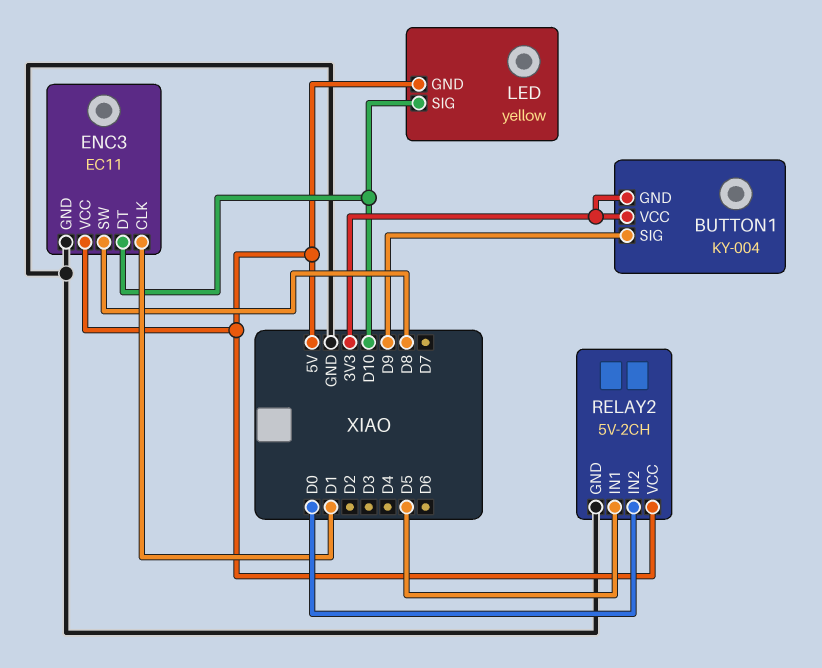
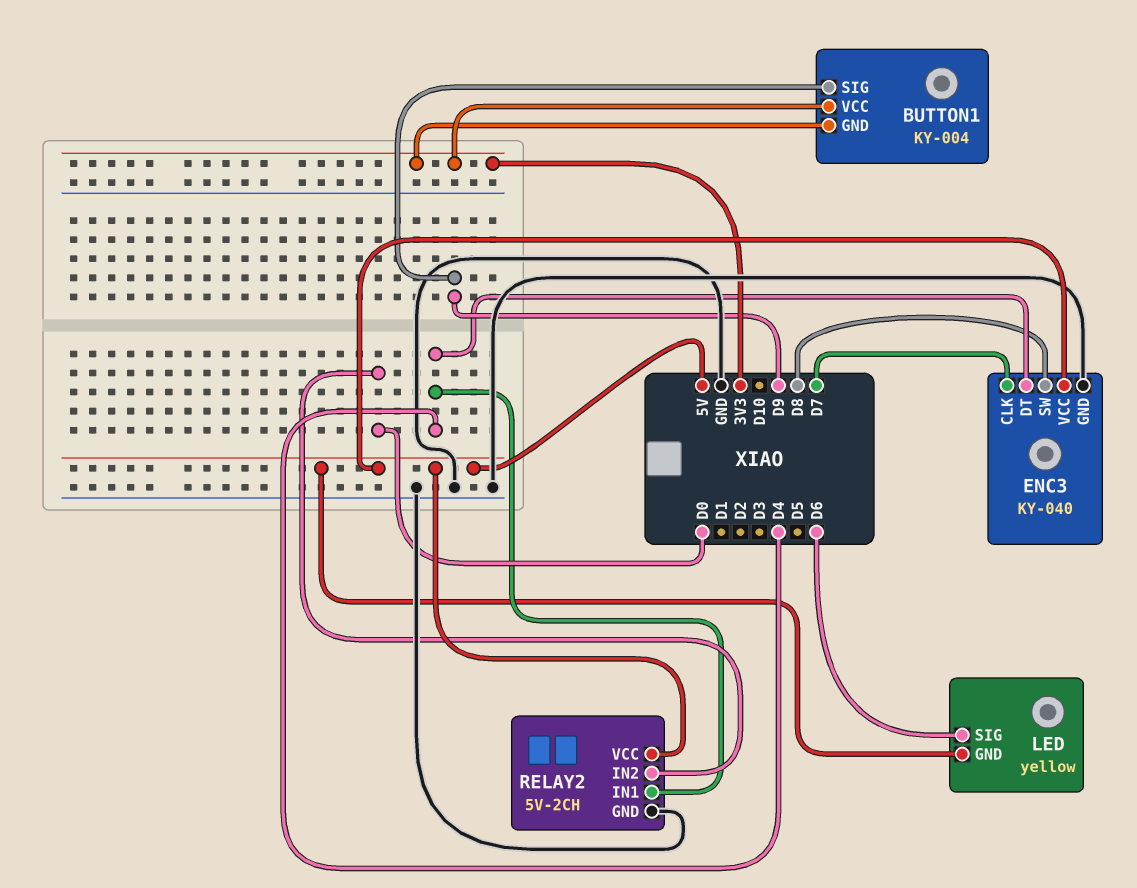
ENC3: EC11 -> KY-040
ENC3 pin CLK: D1 -> D7
ENC3 pin DT: D10 -> D4
LED pin SIG: D10 -> D6
RELAY2 pin IN1: D5 -> D4

